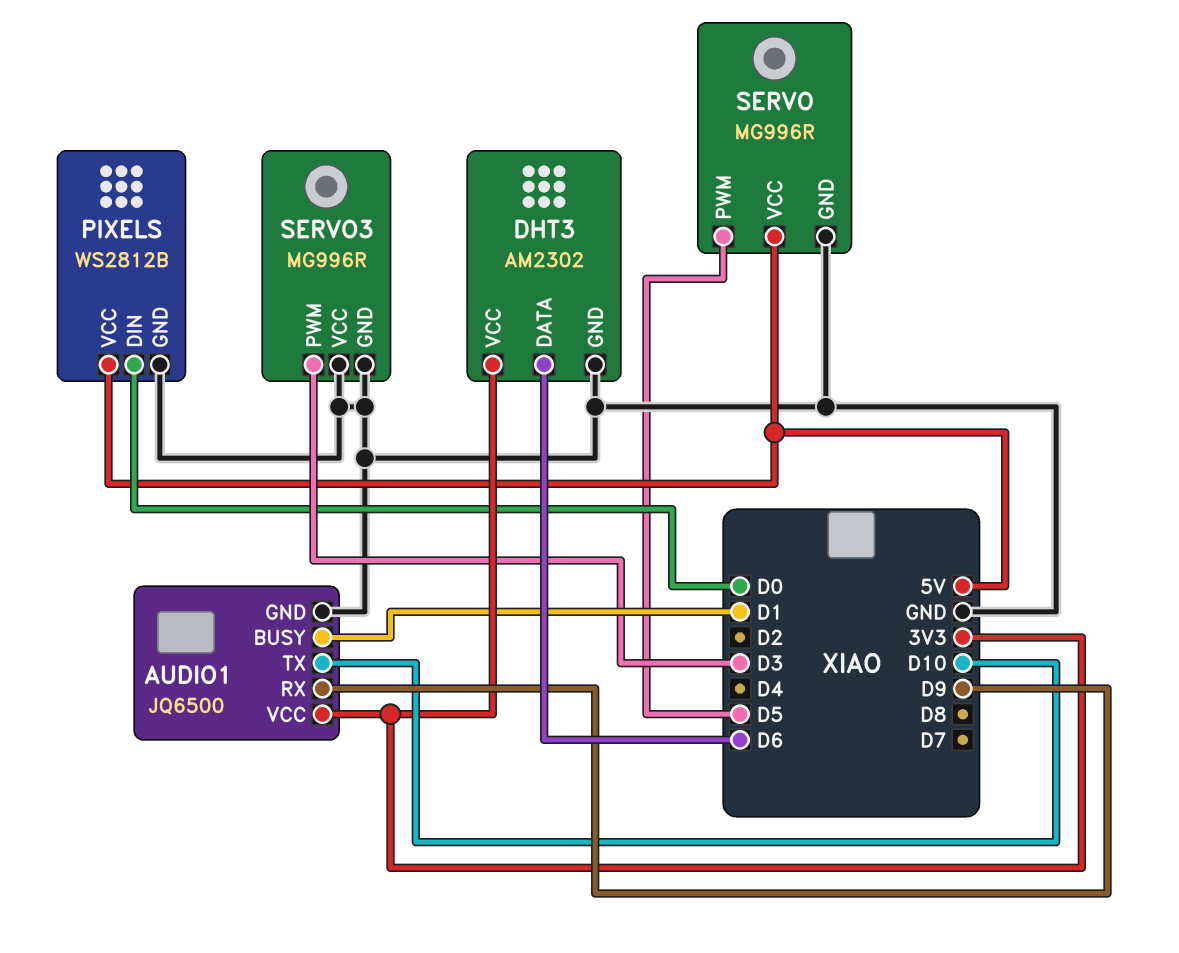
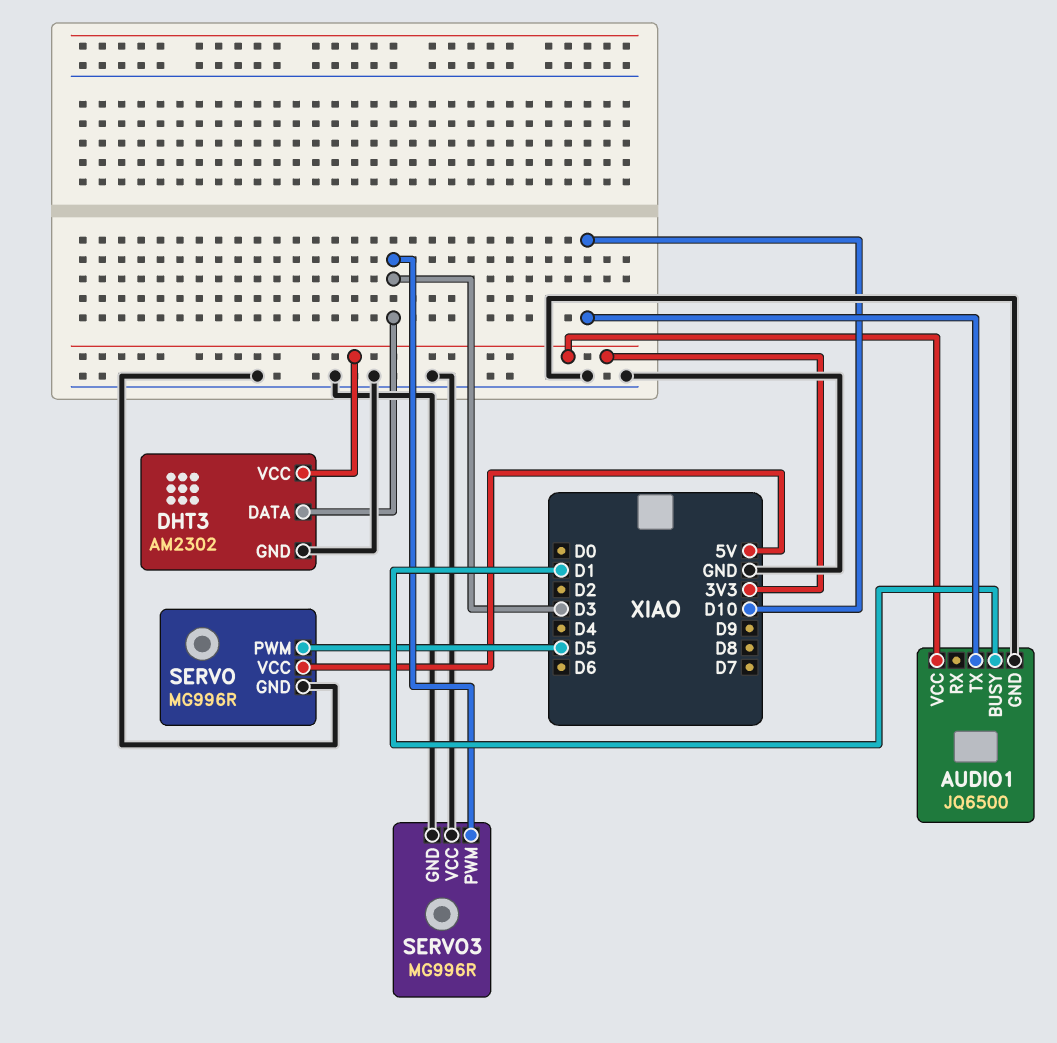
AUDIO1 pin RX: D9 -> none
DHT3 pin DATA: D6 -> D3
PIXELS: WS2812B -> none
PIXELS pin DIN: D0 -> none
PIXELS pin GND: GND -> none
PIXELS pin VCC: 5V -> none

